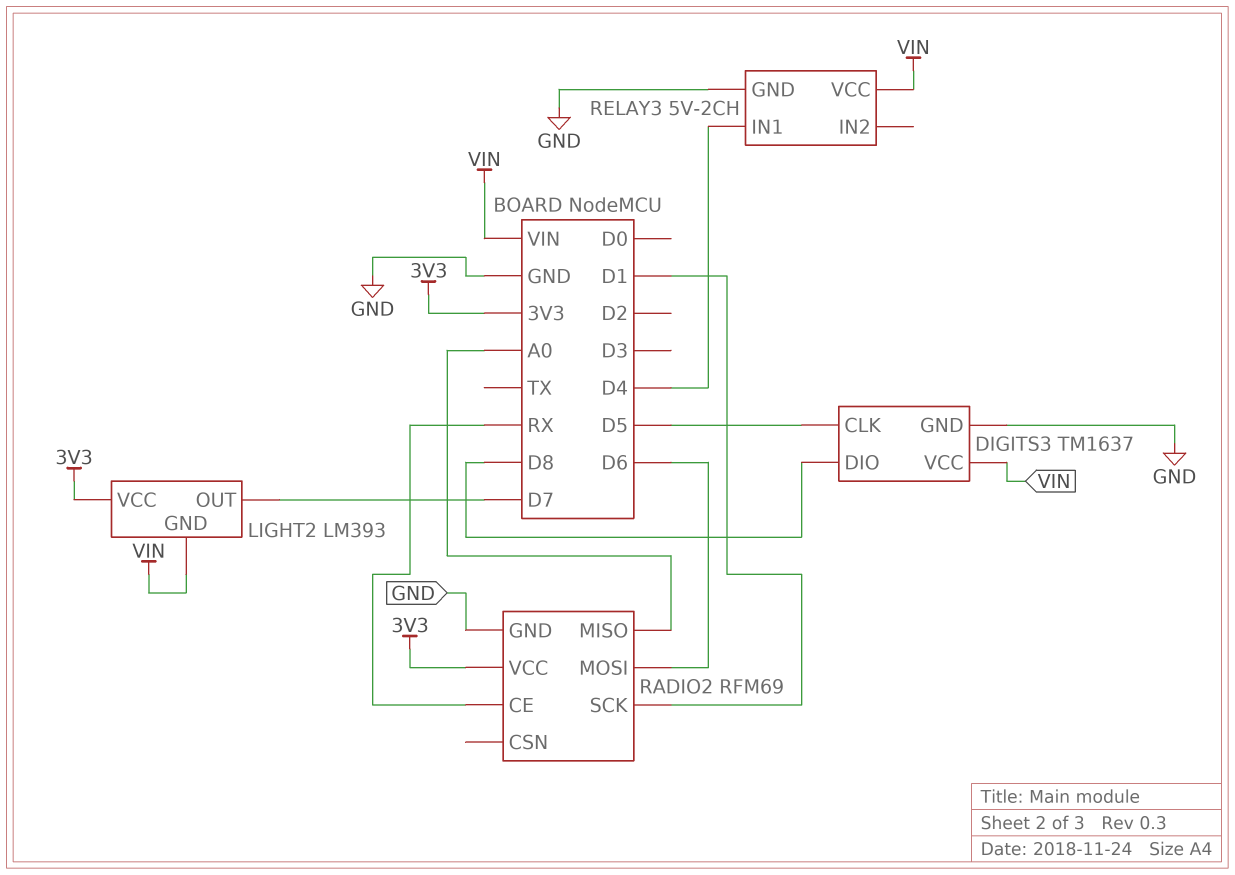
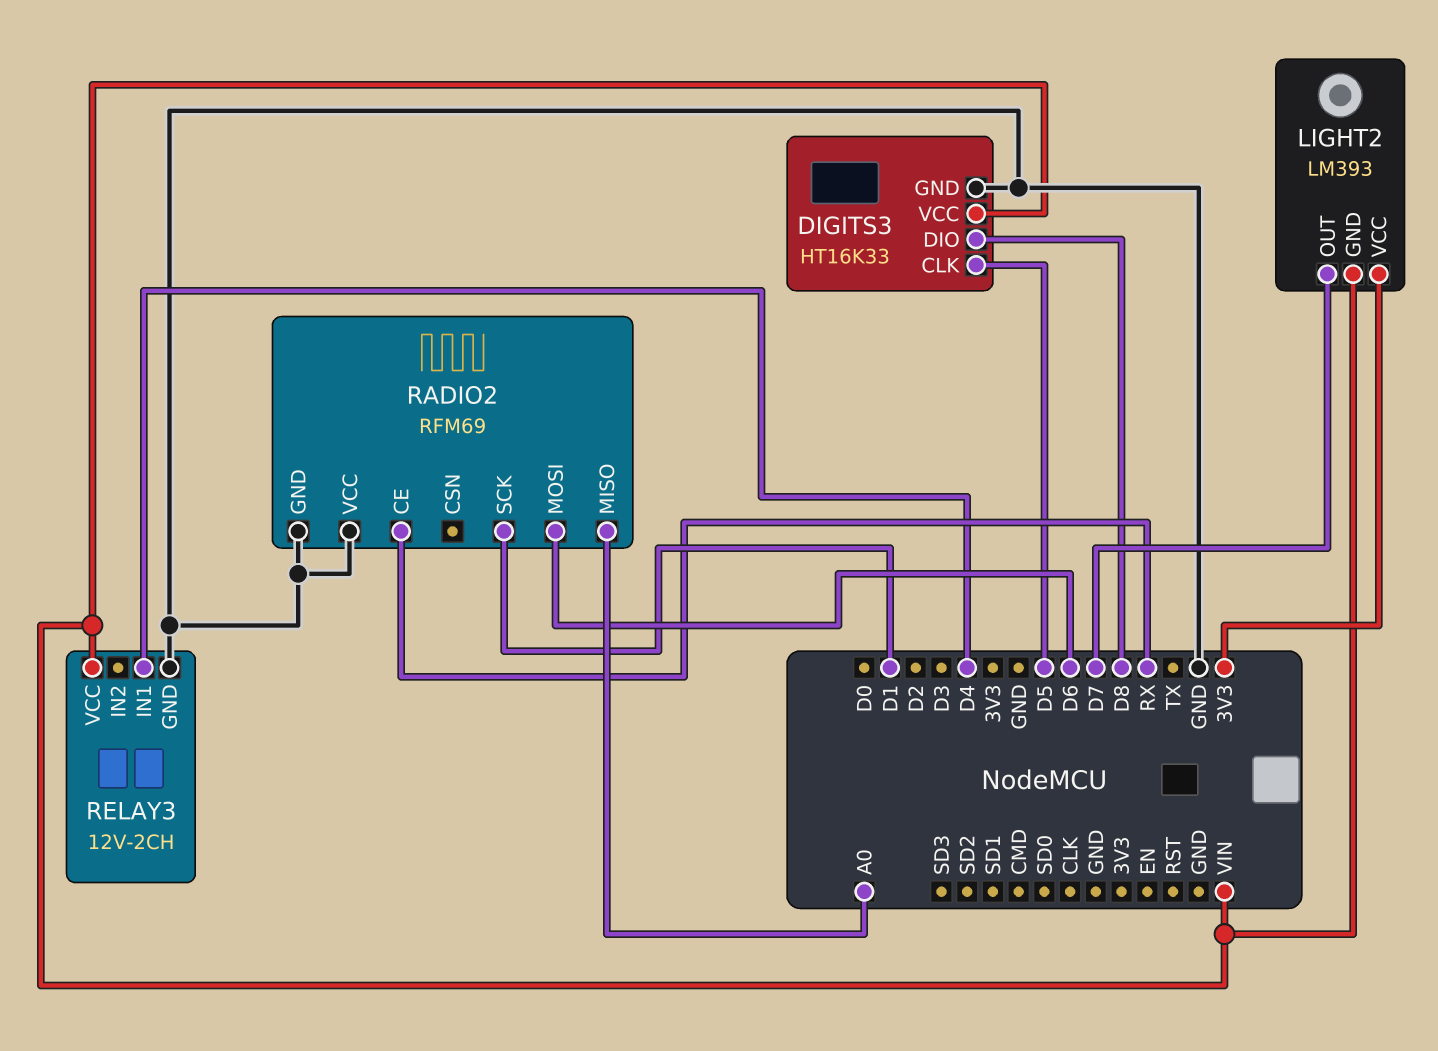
DIGITS3: TM1637 -> HT16K33
RADIO2 pin VCC: 3V3 -> GND
RELAY3: 5V-2CH -> 12V-2CH

